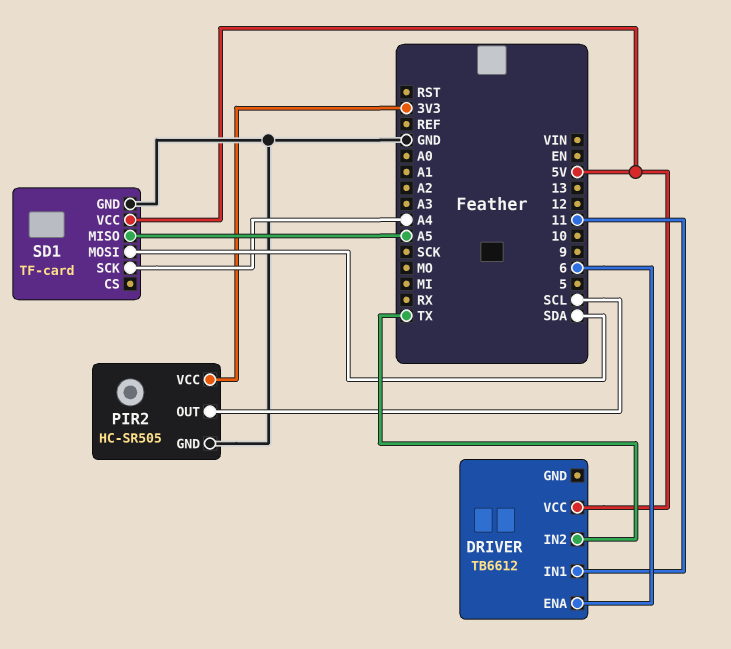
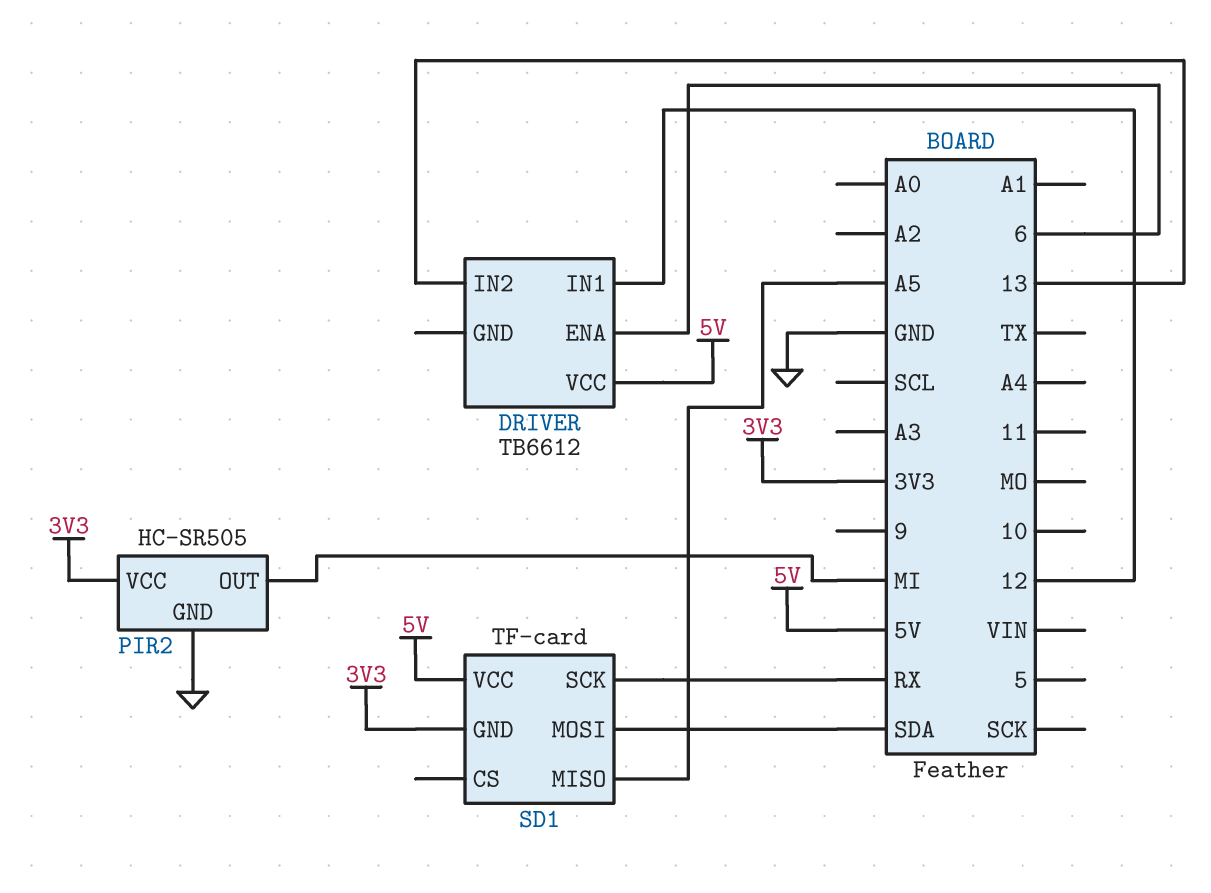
DRIVER pin IN1: 11 -> 12
DRIVER pin IN2: TX -> 13
PIR2 pin OUT: SCL -> MI
SD1 pin GND: GND -> 3V3
SD1 pin SCK: A4 -> RX

